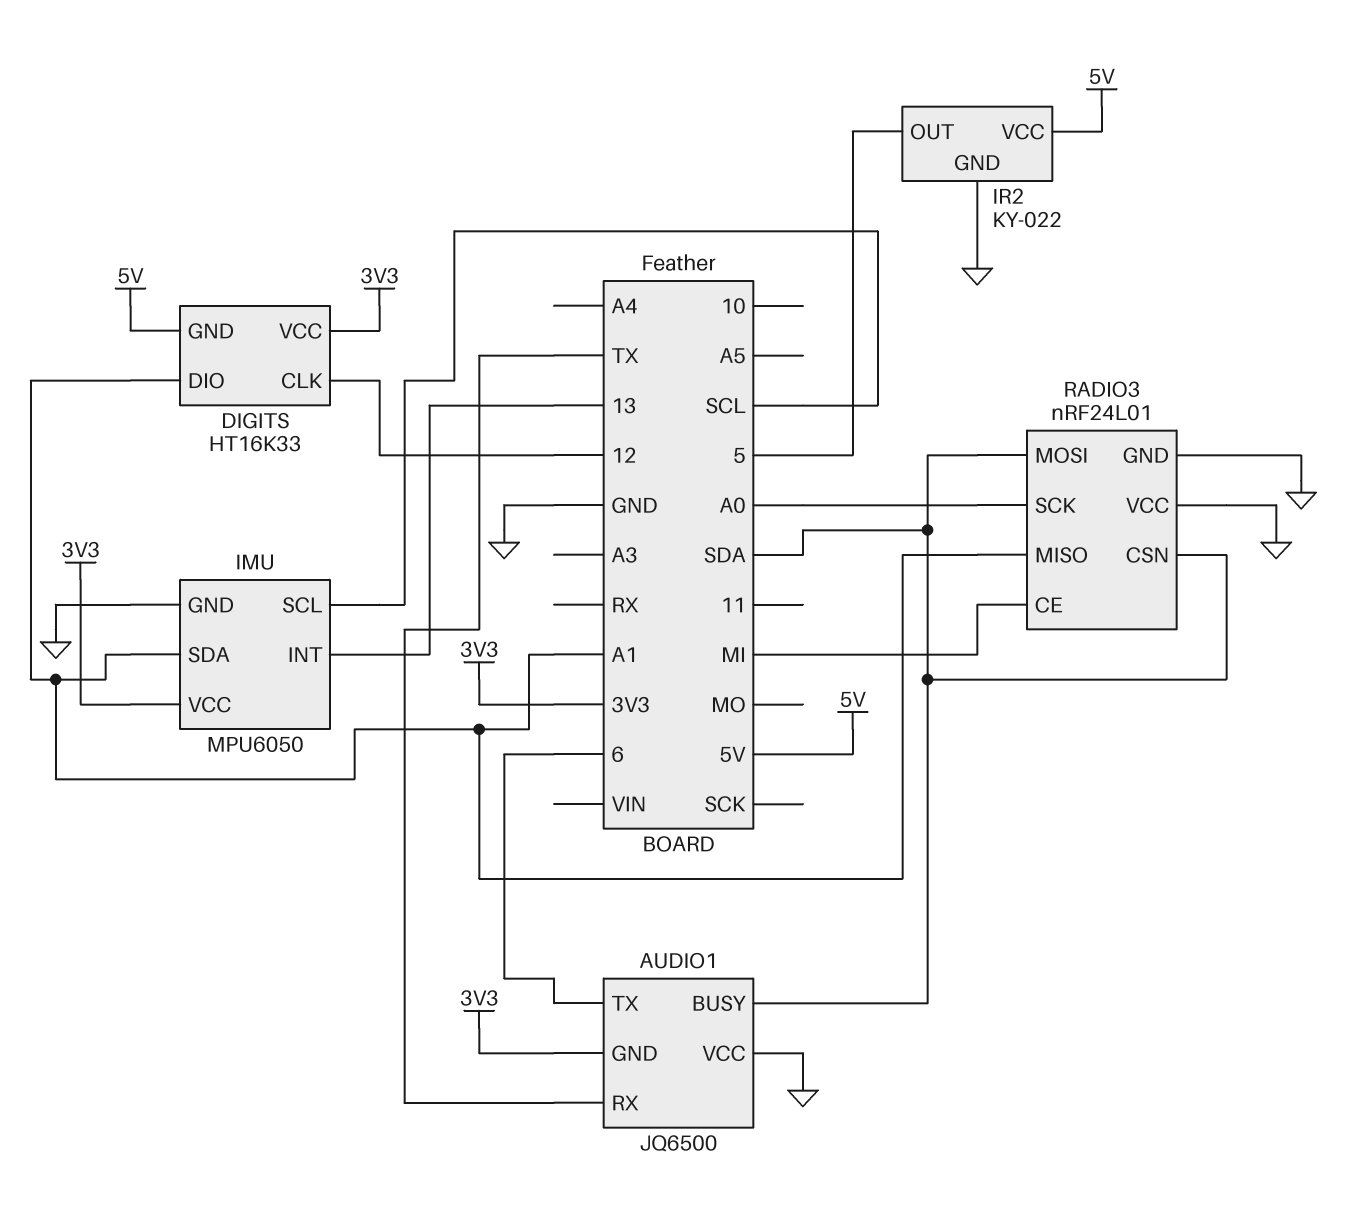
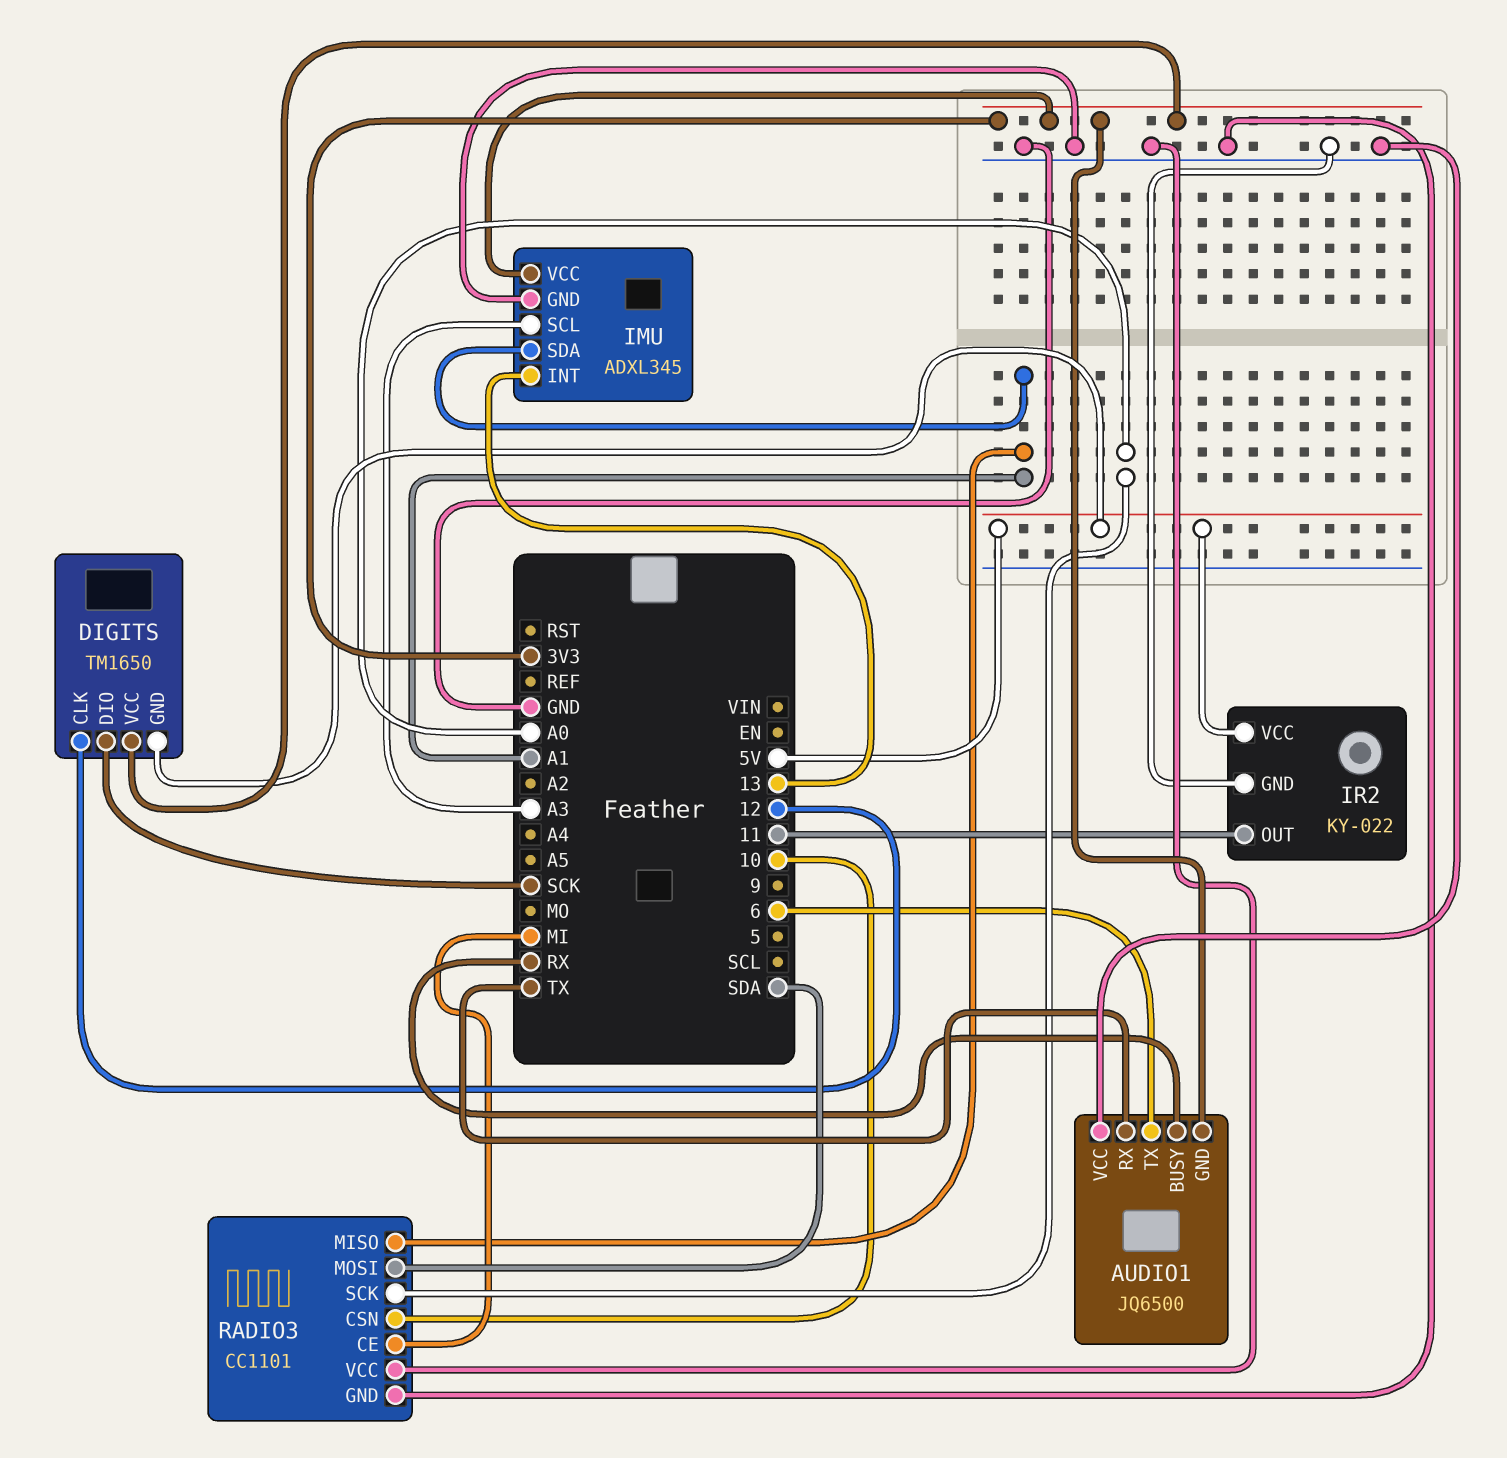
AUDIO1 pin BUSY: SDA -> RX
DIGITS: HT16K33 -> TM1650
DIGITS pin DIO: A1 -> SCK
IMU: MPU6050 -> ADXL345
IMU pin SCL: SCL -> A3
IR2 pin OUT: 5 -> 11
RADIO3: nRF24L01 -> CC1101
RADIO3 pin CSN: SDA -> 10

